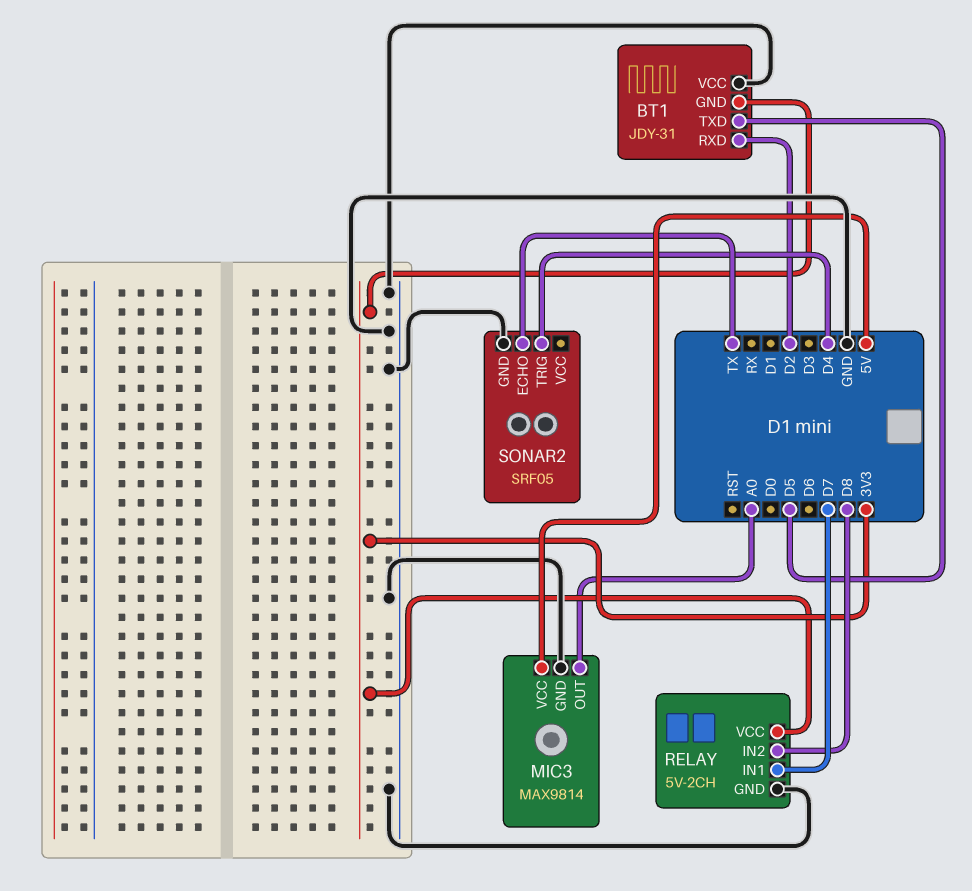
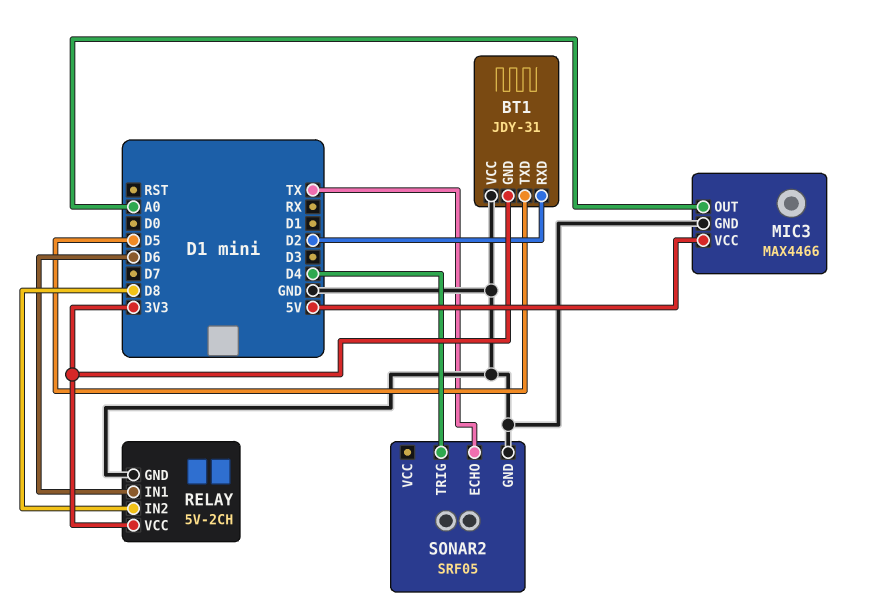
MIC3: MAX9814 -> MAX4466
RELAY pin IN1: D7 -> D6

